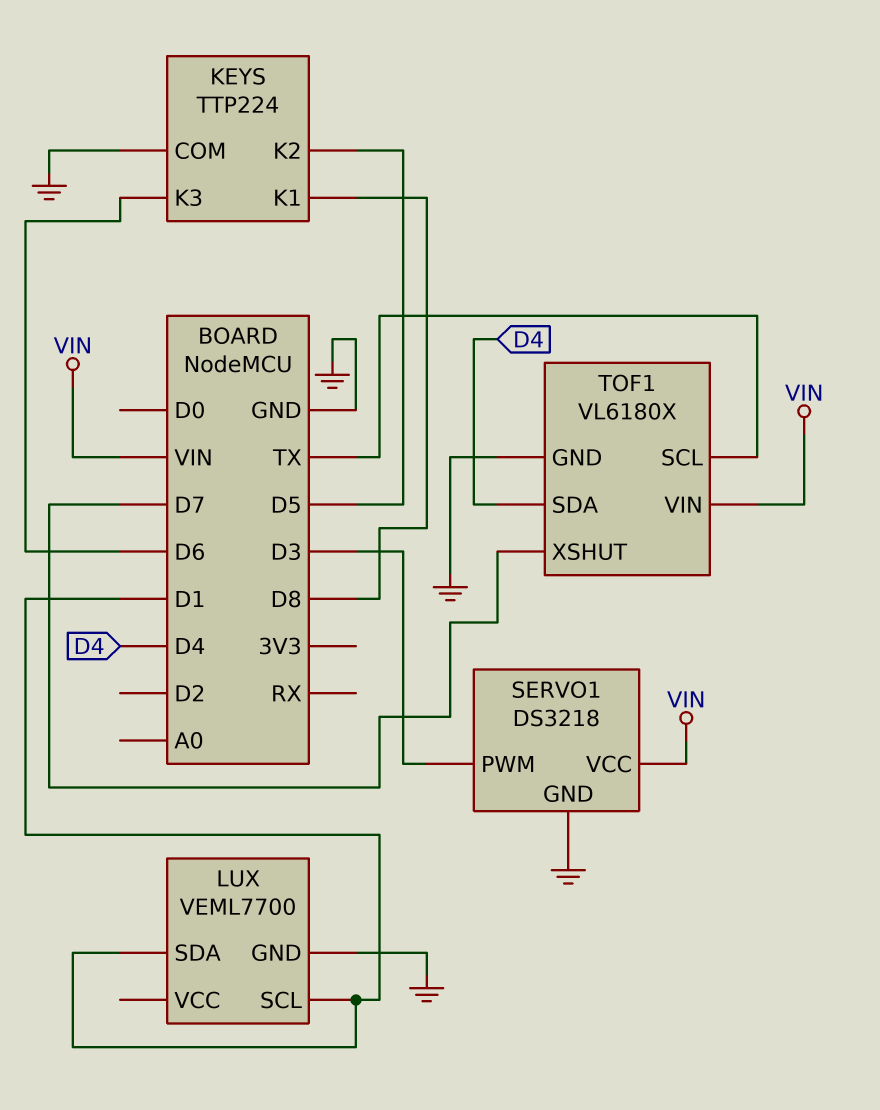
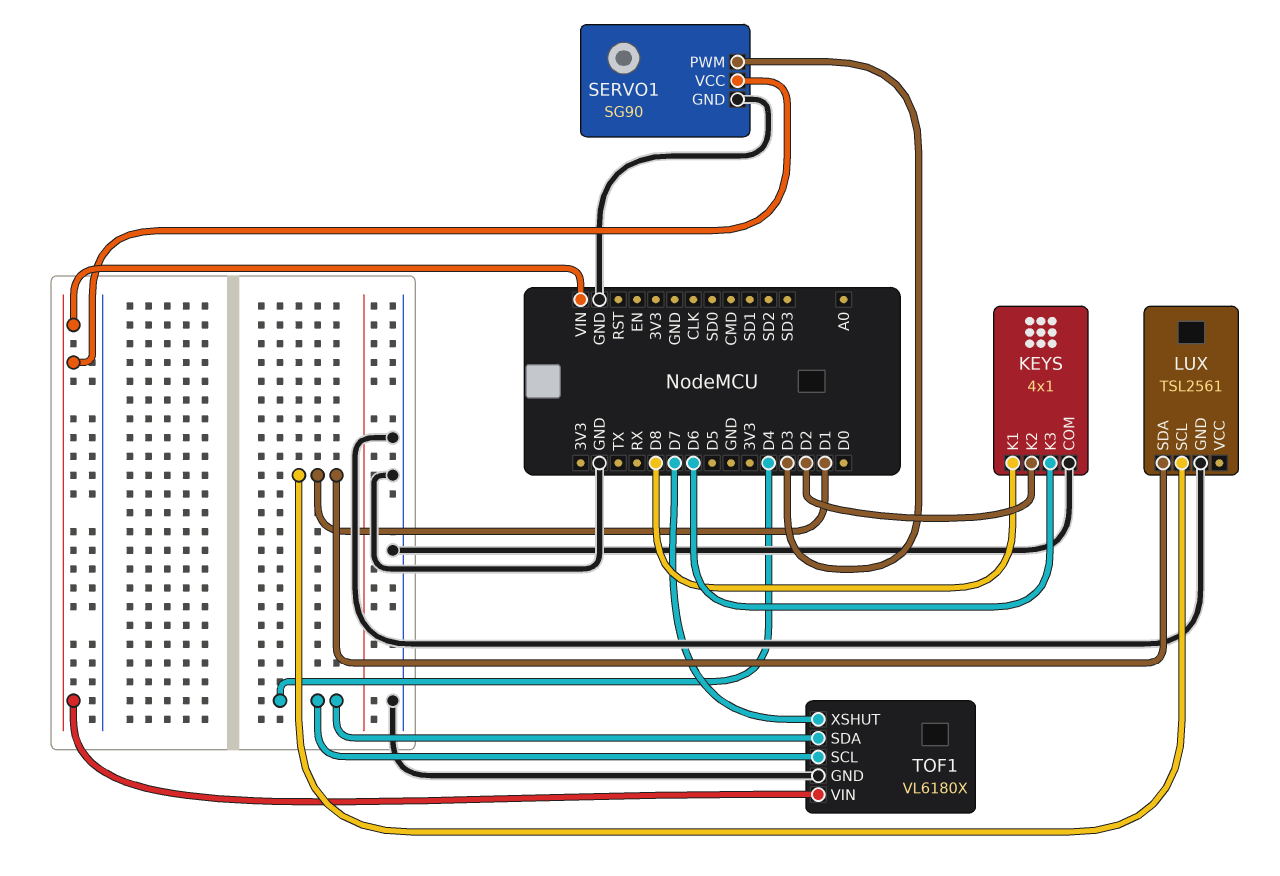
KEYS: TTP224 -> 4x1
KEYS pin K2: D5 -> D2
LUX: VEML7700 -> TSL2561
SERVO1: DS3218 -> SG90
TOF1 pin SCL: TX -> D4

